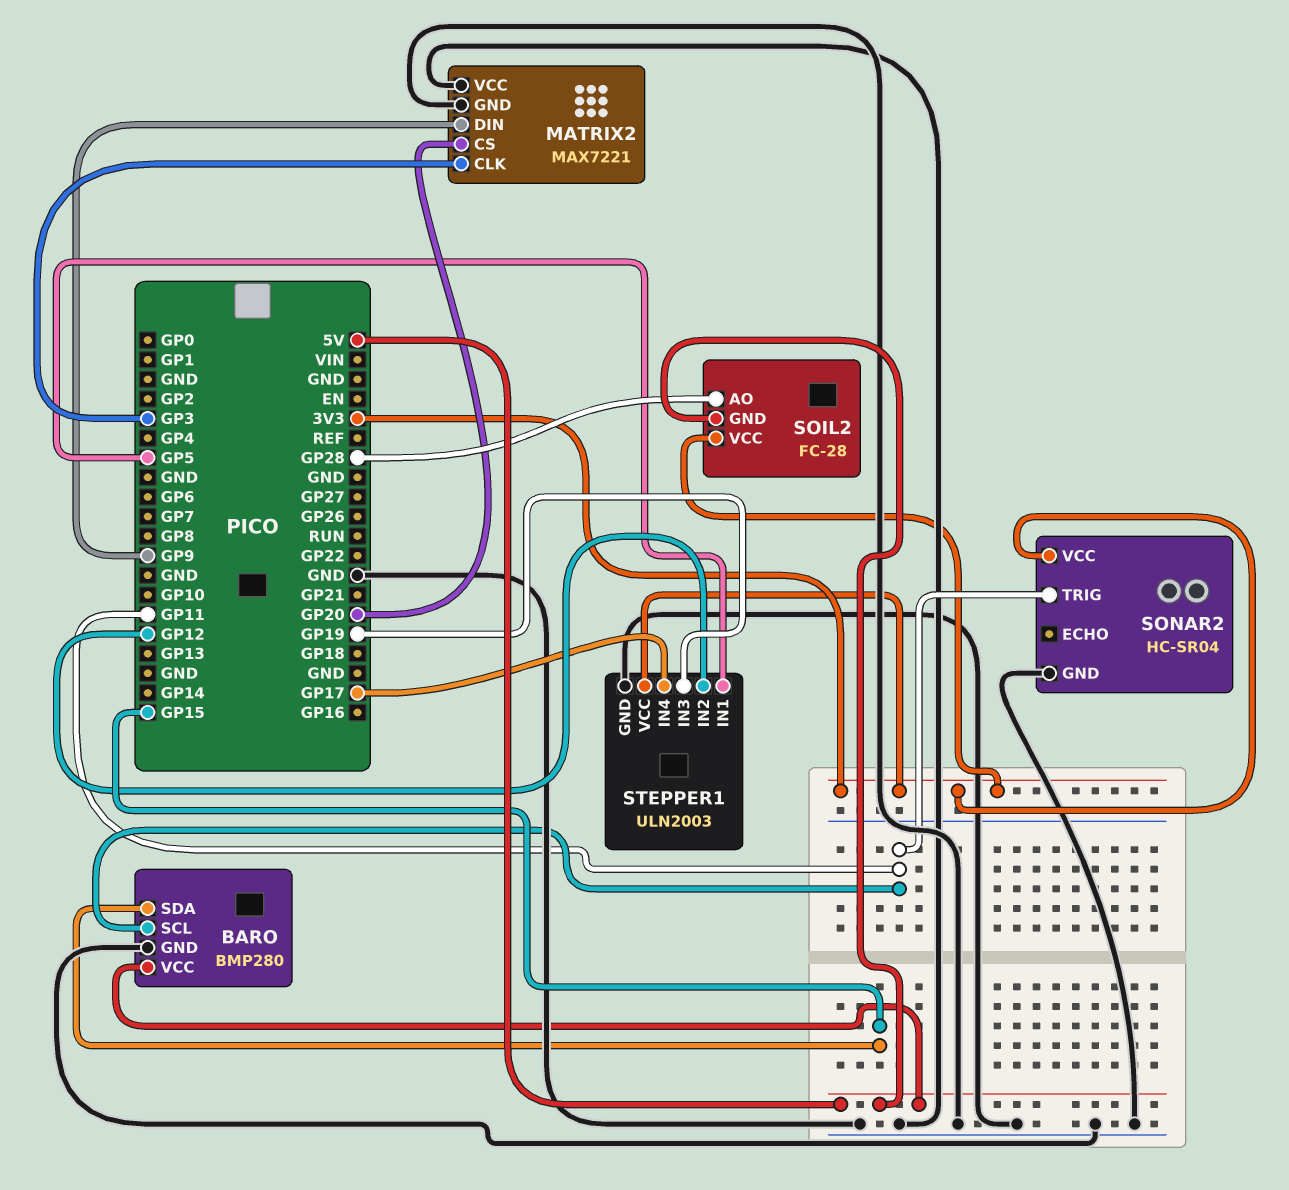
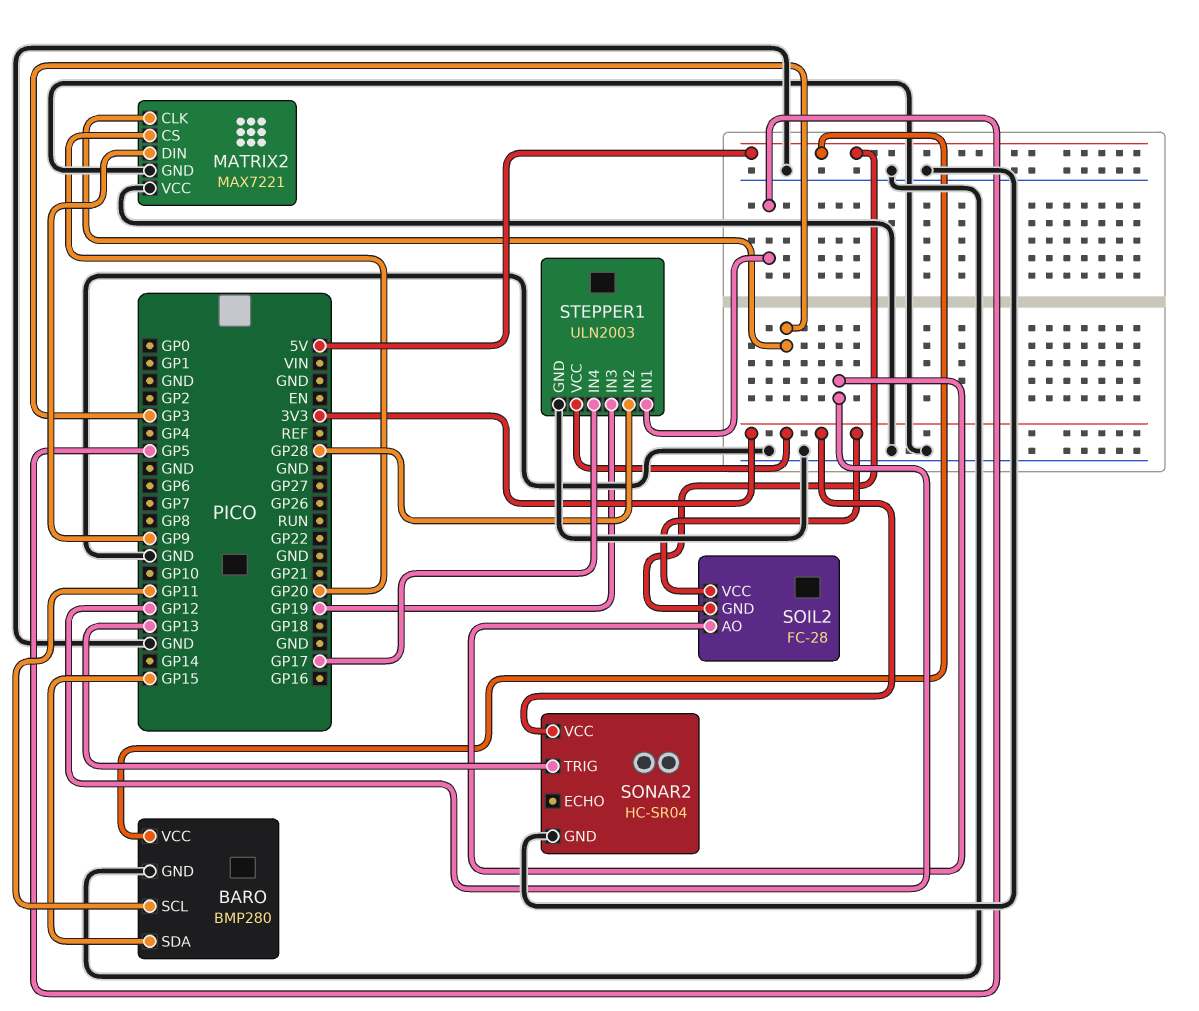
SOIL2 pin AO: GP28 -> GP12
SONAR2 pin TRIG: GP11 -> GP13
STEPPER1 pin IN2: GP12 -> GP28

